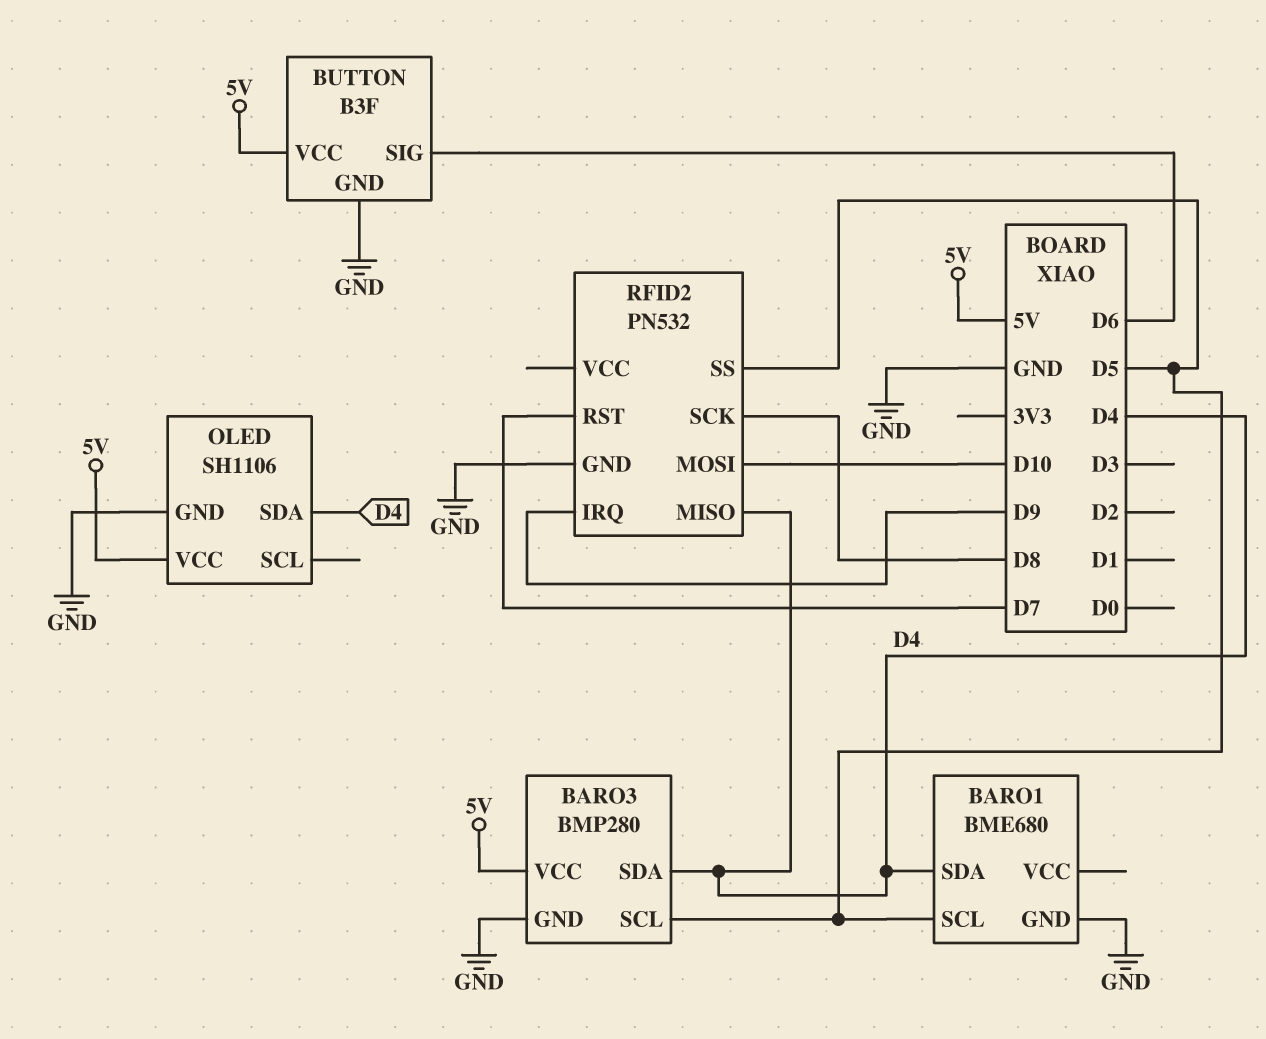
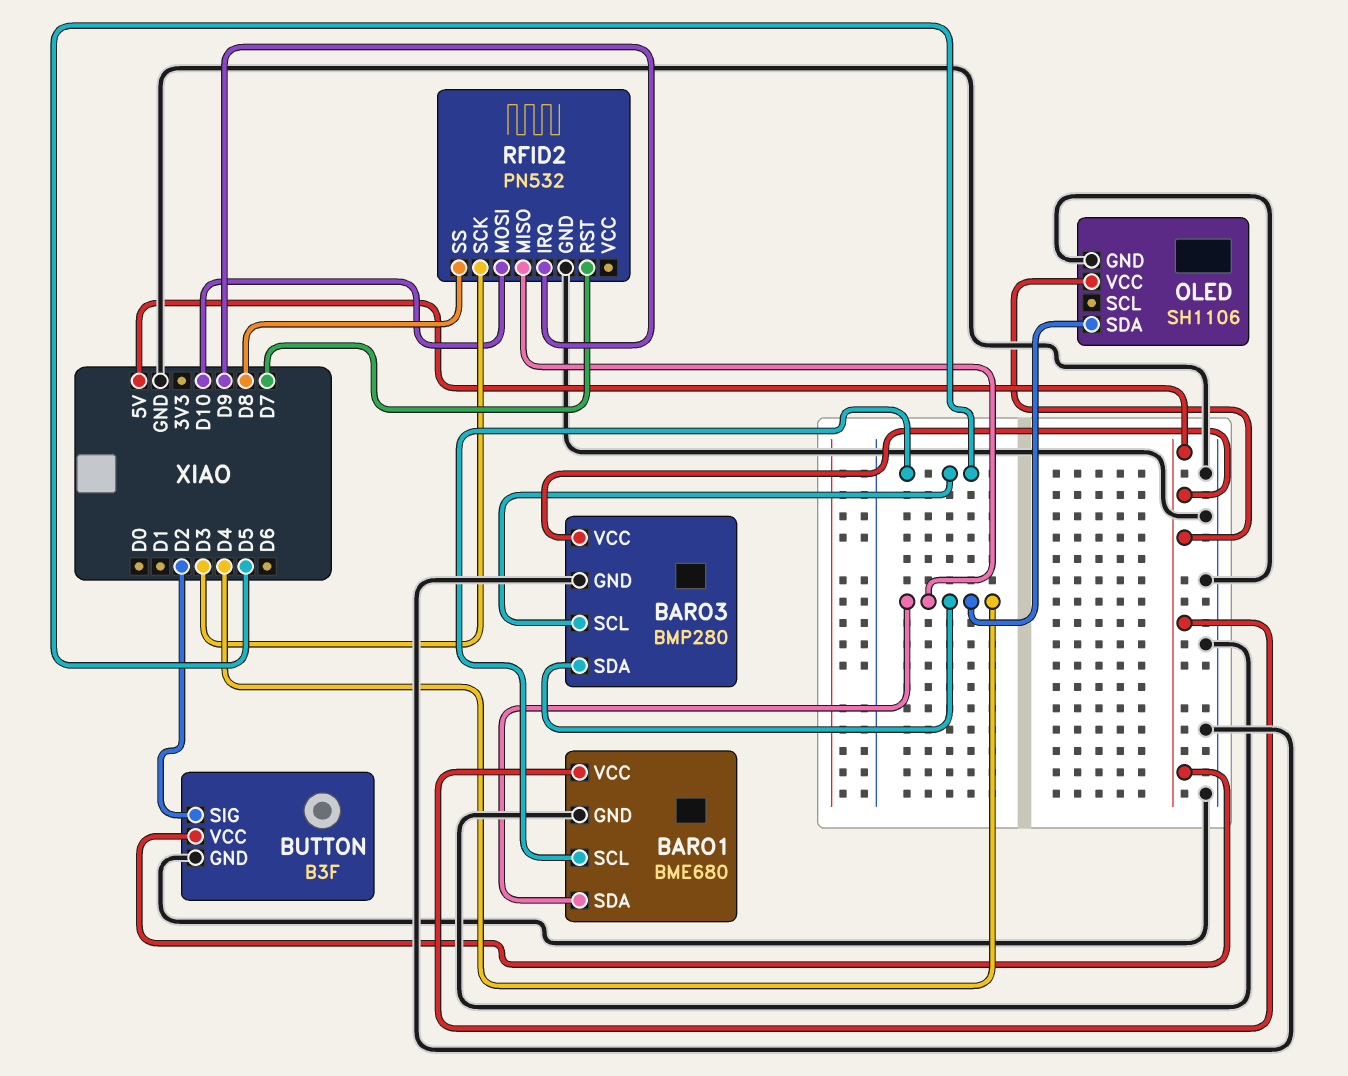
BARO1 pin VCC: none -> 5V
BUTTON pin SIG: D6 -> D2
RFID2 pin SCK: D8 -> D3
RFID2 pin SS: D5 -> D8

